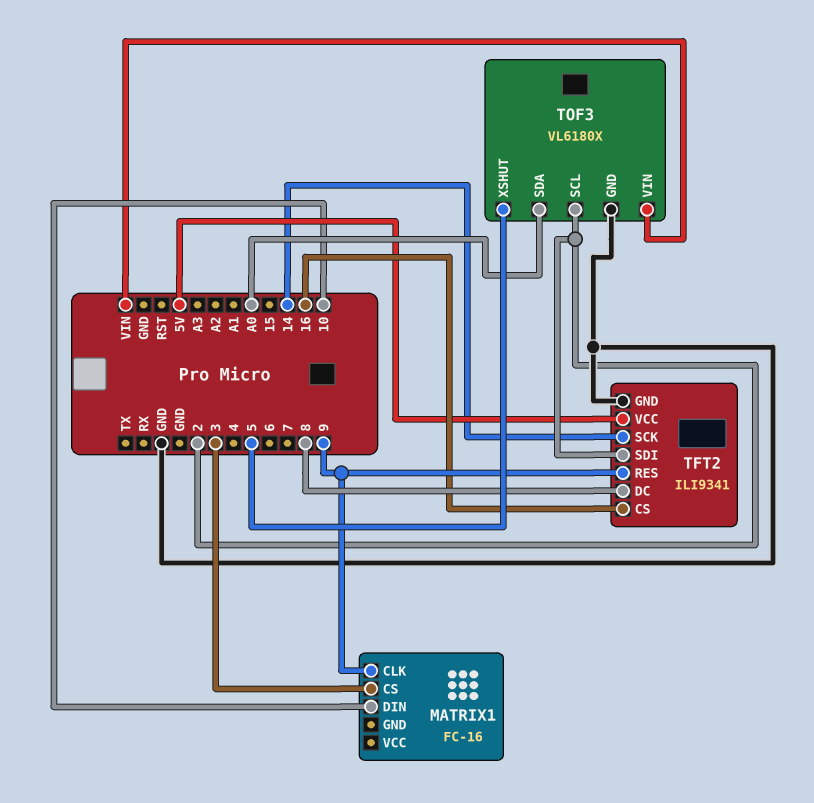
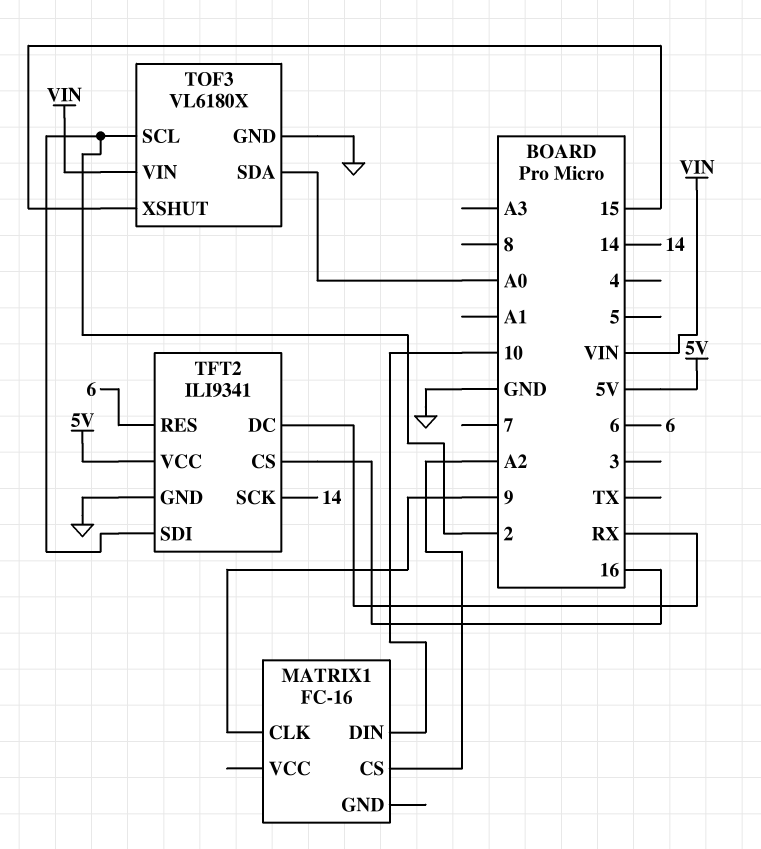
MATRIX1 pin CS: 3 -> A2
TFT2 pin DC: 8 -> RX
TFT2 pin RES: 9 -> 6
TOF3 pin XSHUT: 5 -> 15

